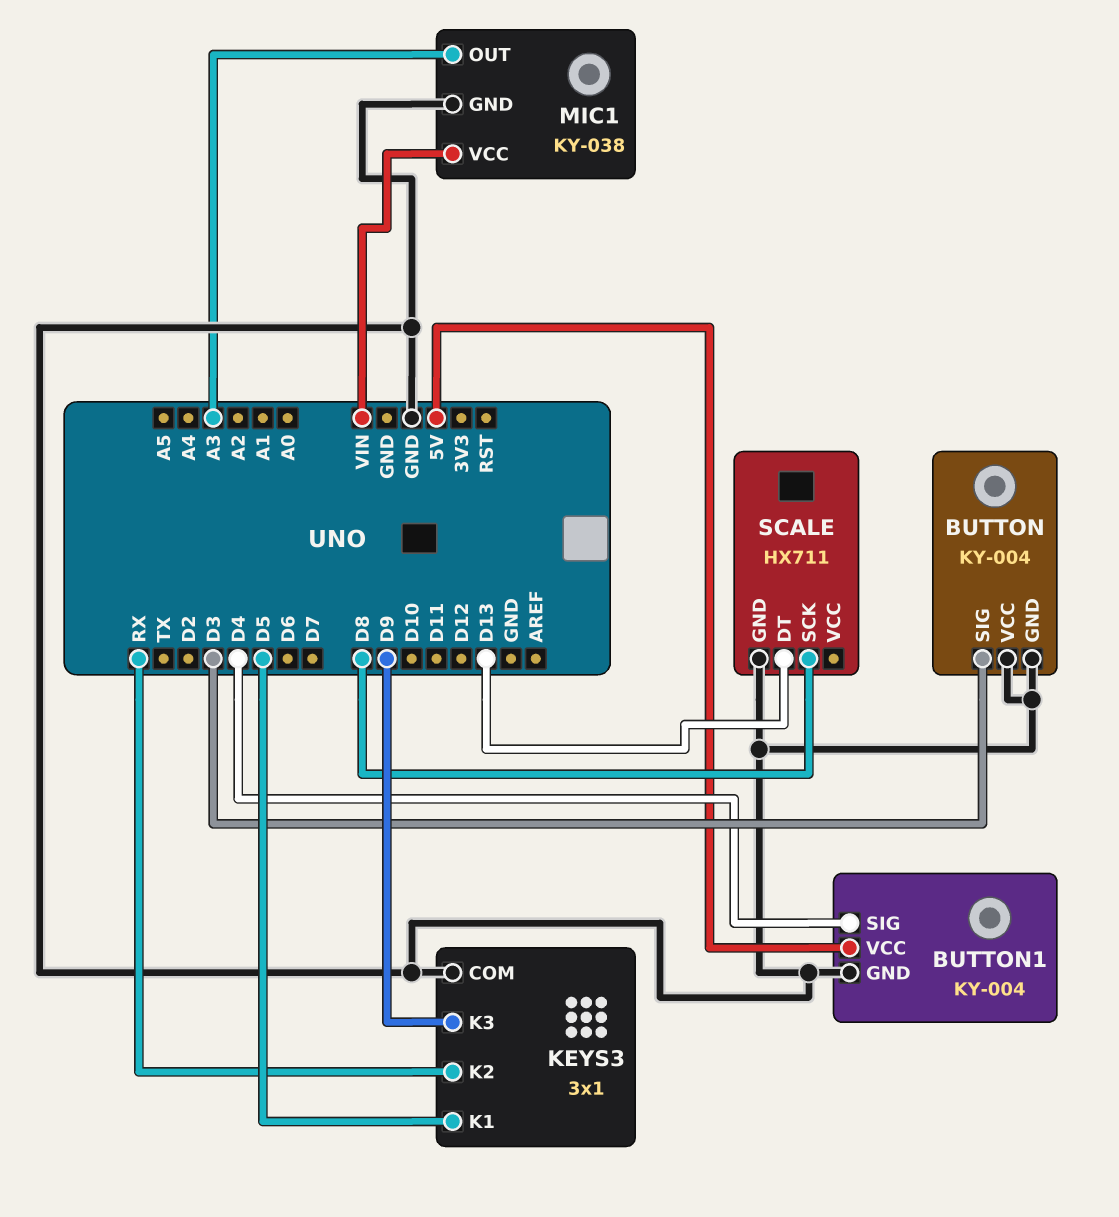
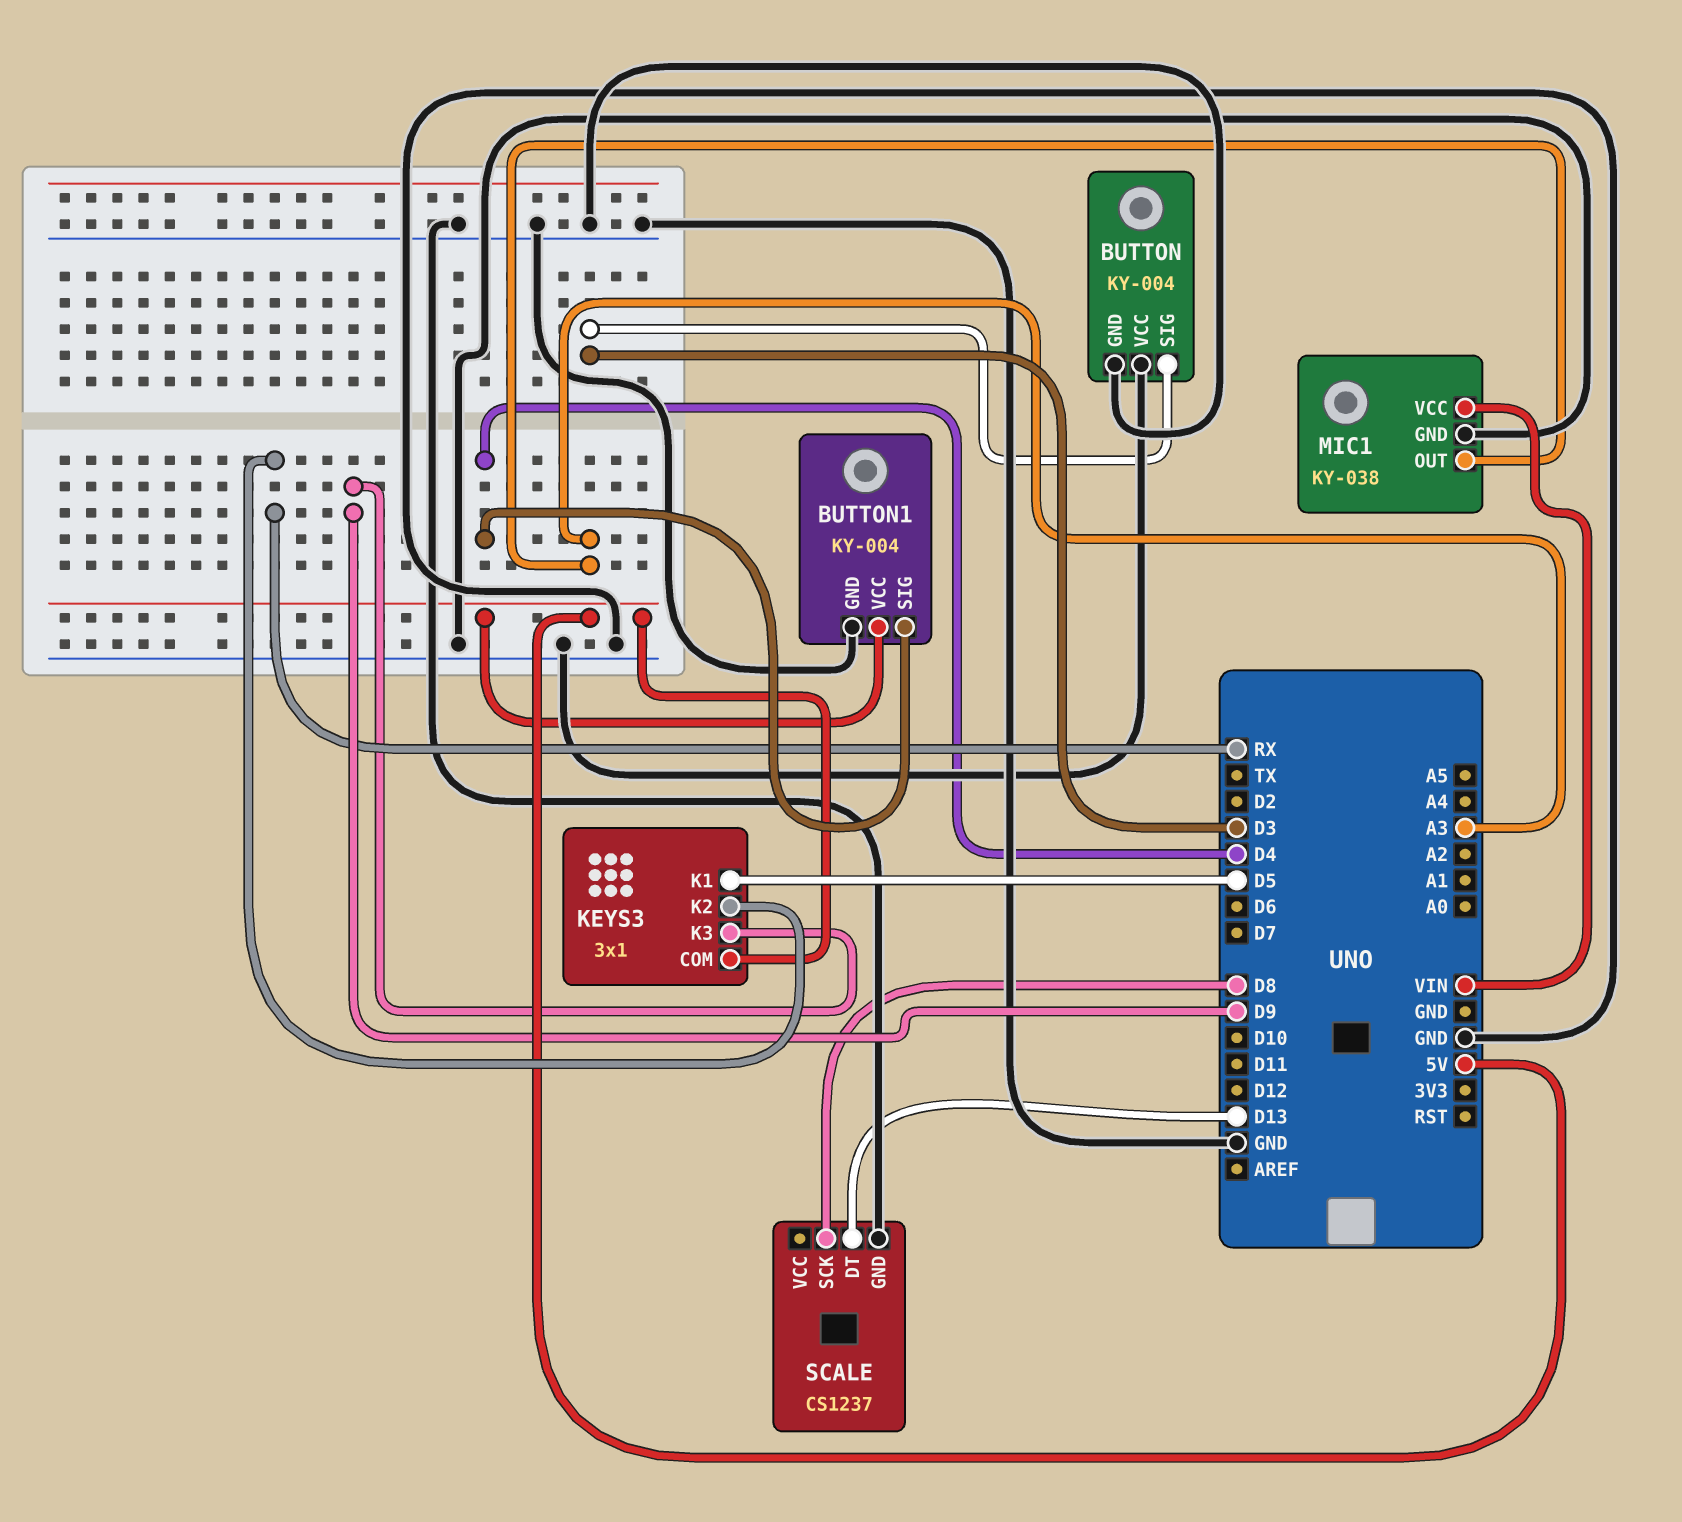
KEYS3 pin COM: GND -> 5V
SCALE: HX711 -> CS1237

